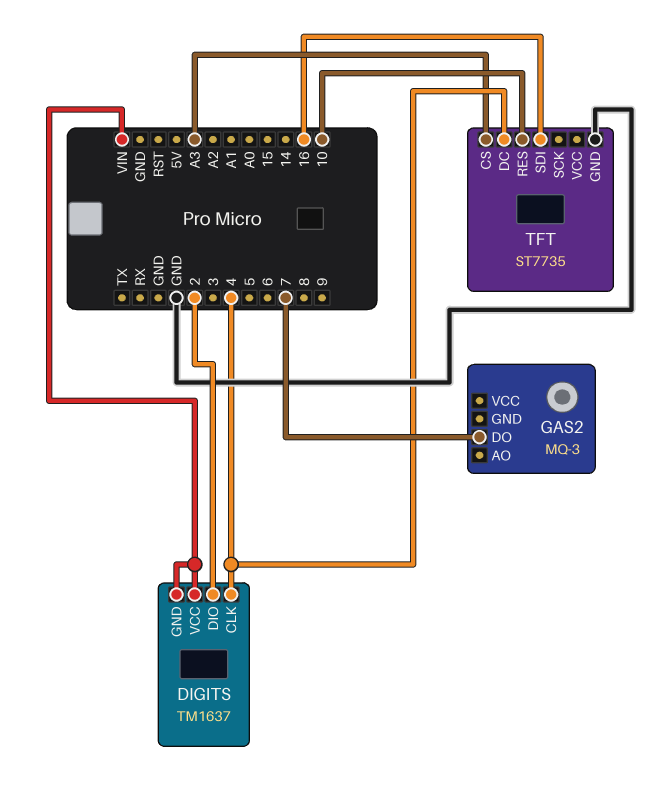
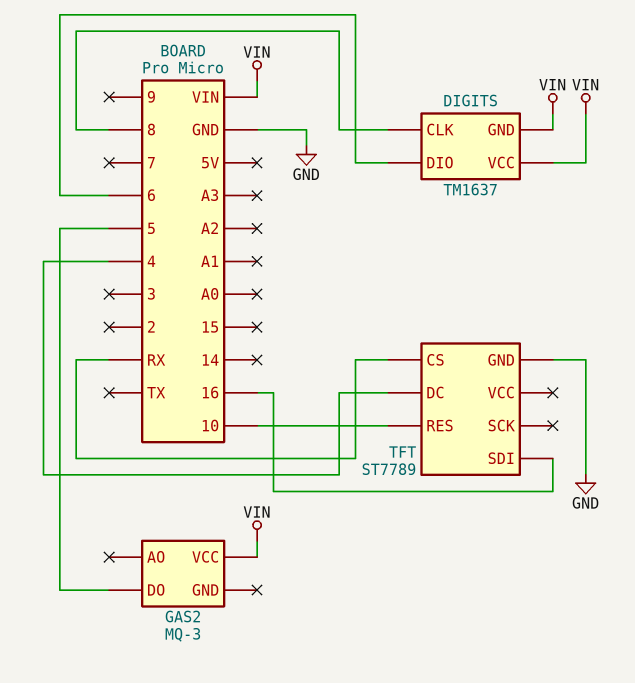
DIGITS pin CLK: 4 -> 8
DIGITS pin DIO: 2 -> 6
GAS2 pin DO: 7 -> 5
GAS2 pin VCC: none -> VIN
TFT: ST7735 -> ST7789
TFT pin CS: A3 -> RX

